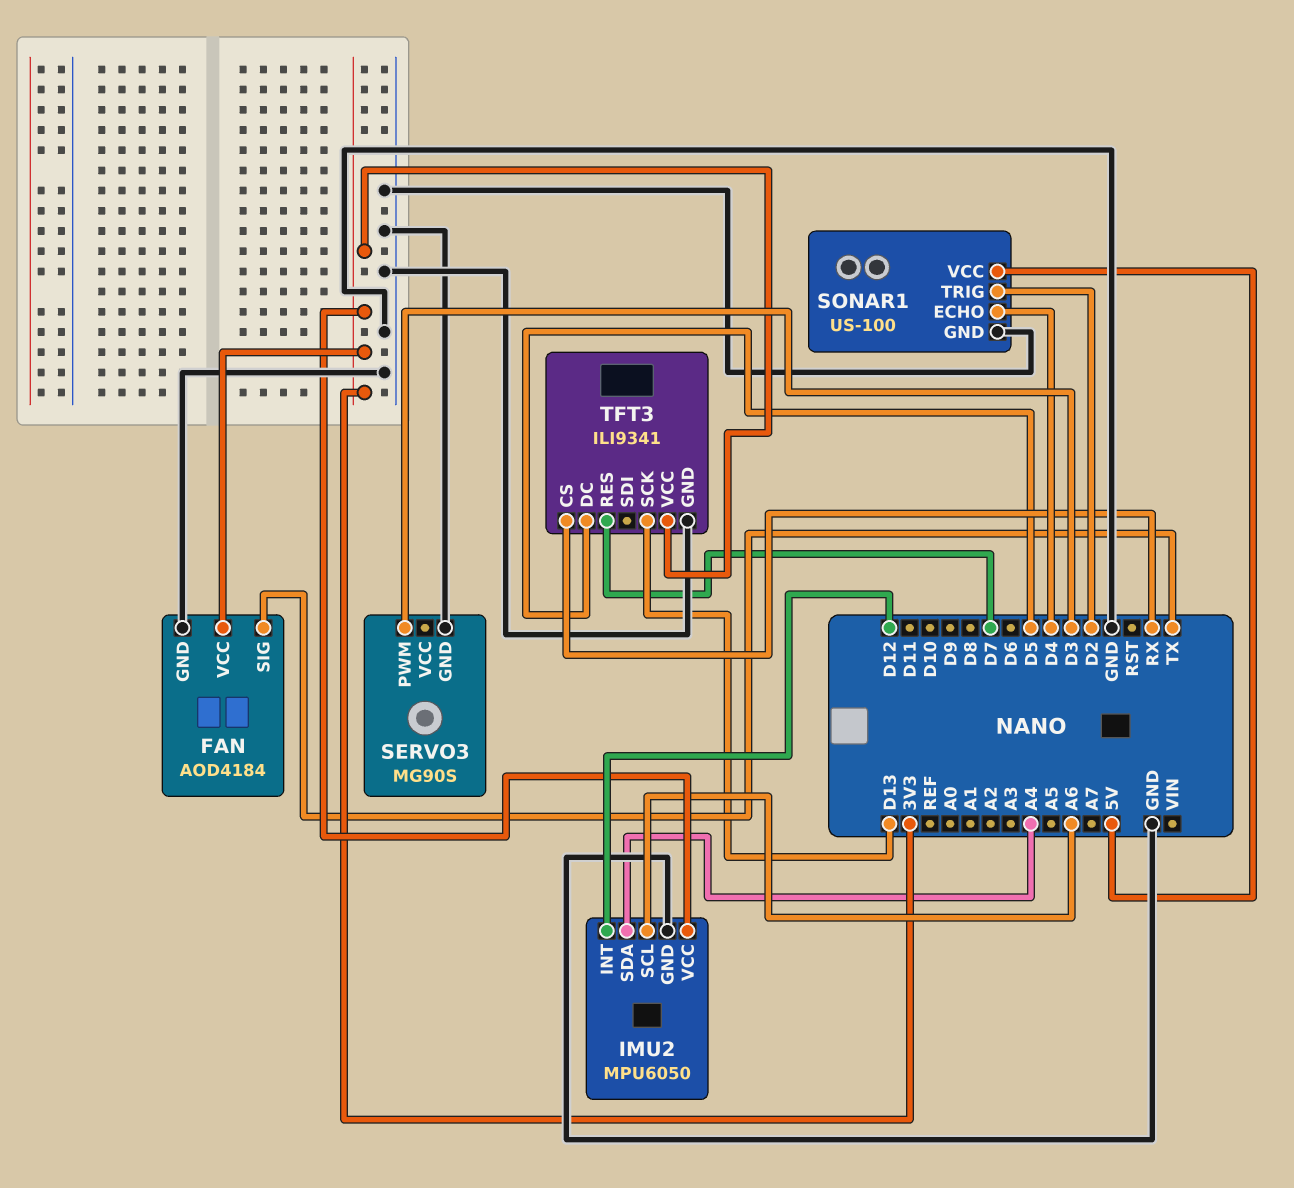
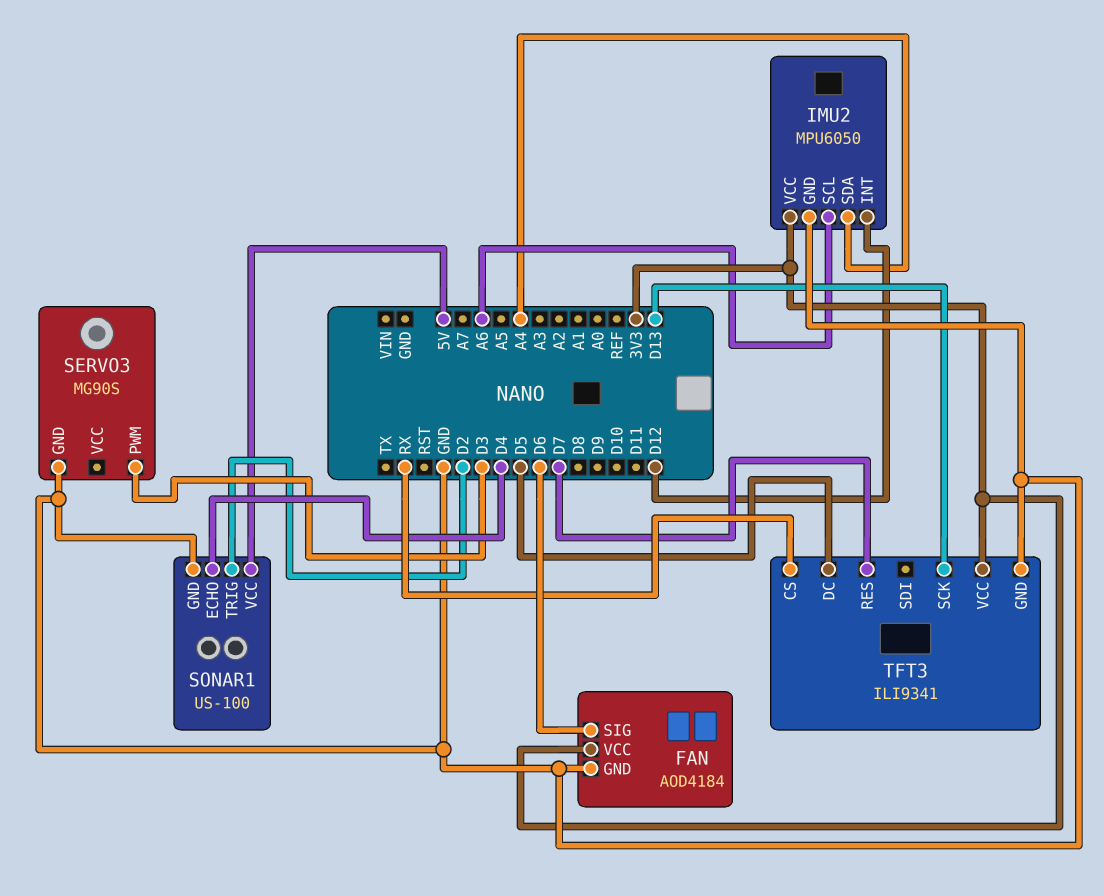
FAN pin SIG: TX -> D6

